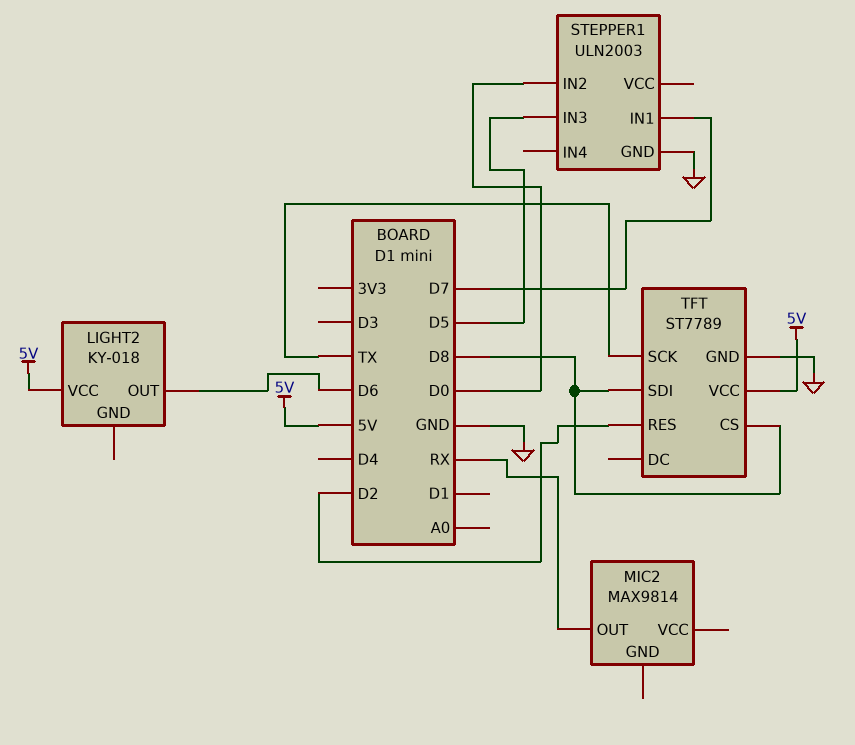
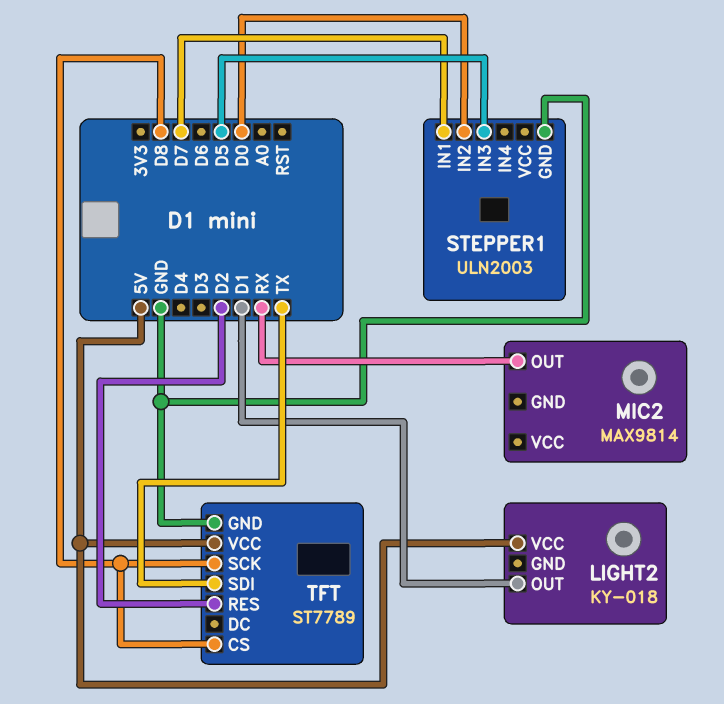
LIGHT2 pin OUT: D6 -> D1
TFT pin SCK: TX -> D8
TFT pin SDI: D8 -> TX

